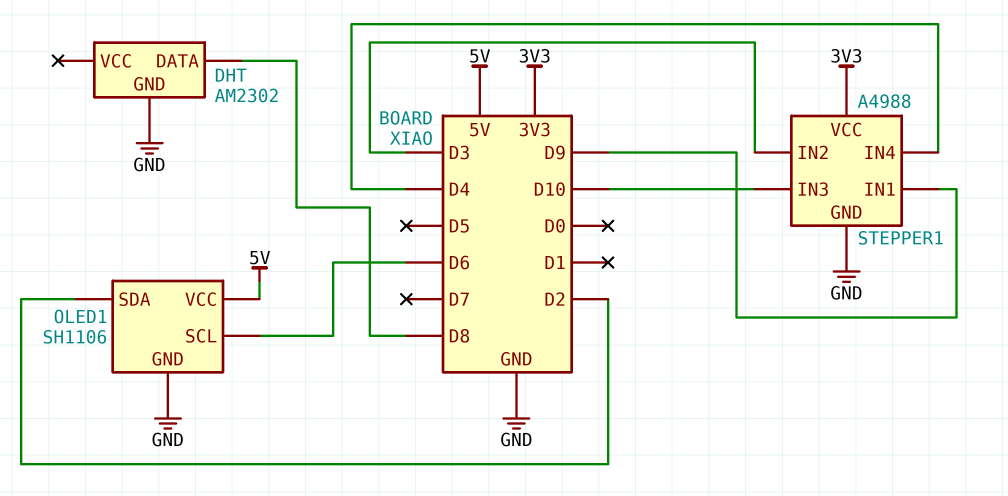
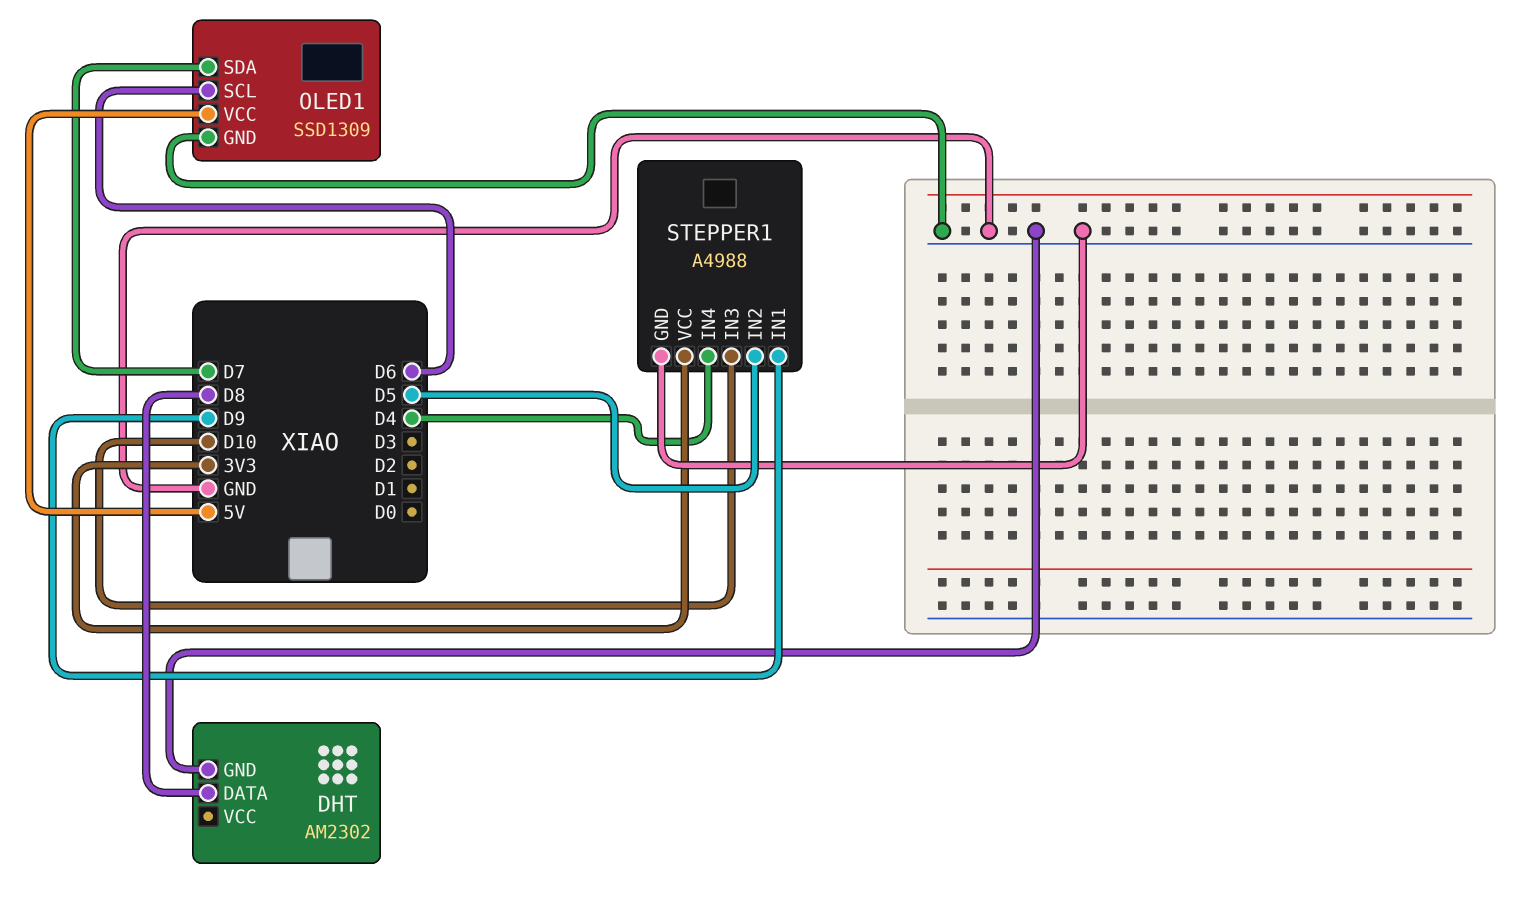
OLED1: SH1106 -> SSD1309
OLED1 pin SDA: D2 -> D7
STEPPER1 pin IN2: D3 -> D5

